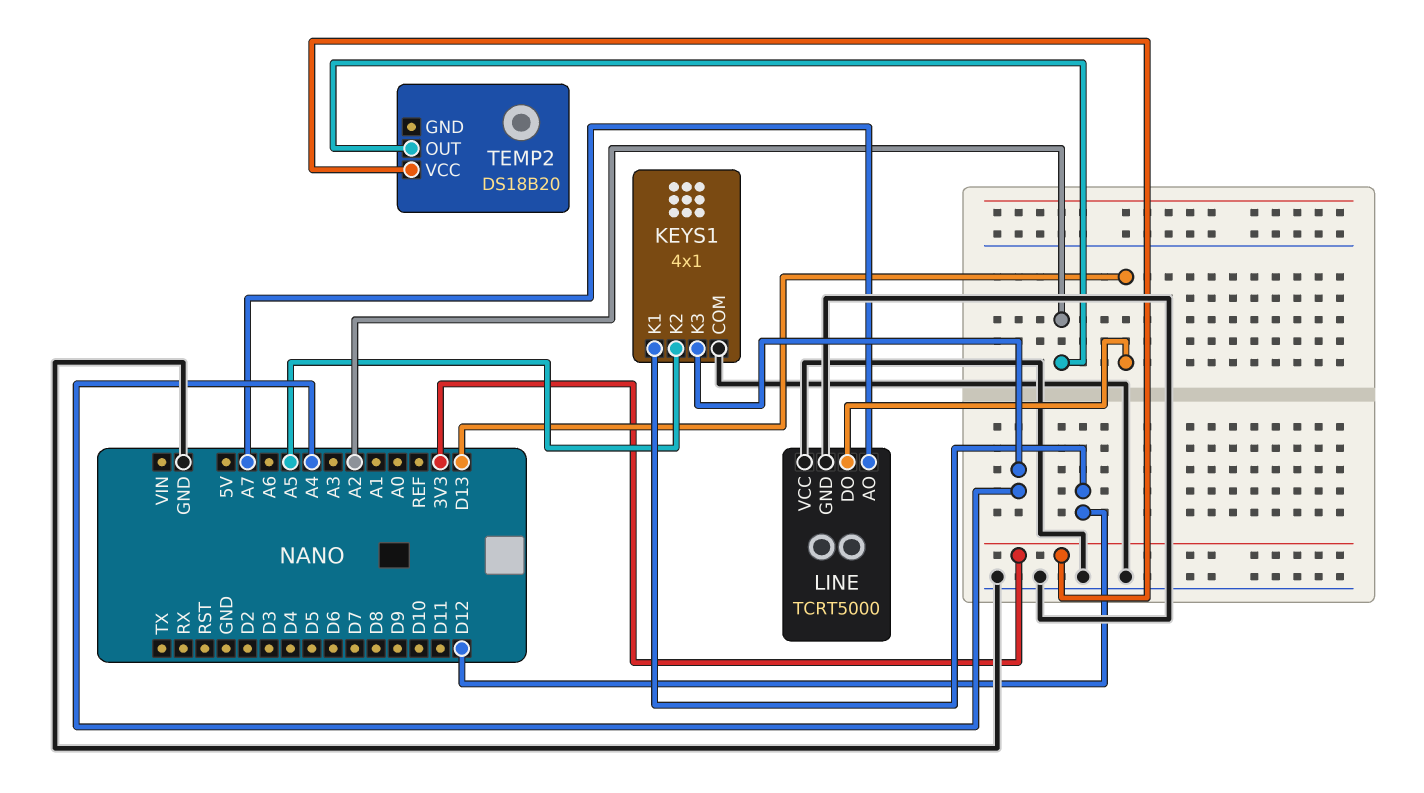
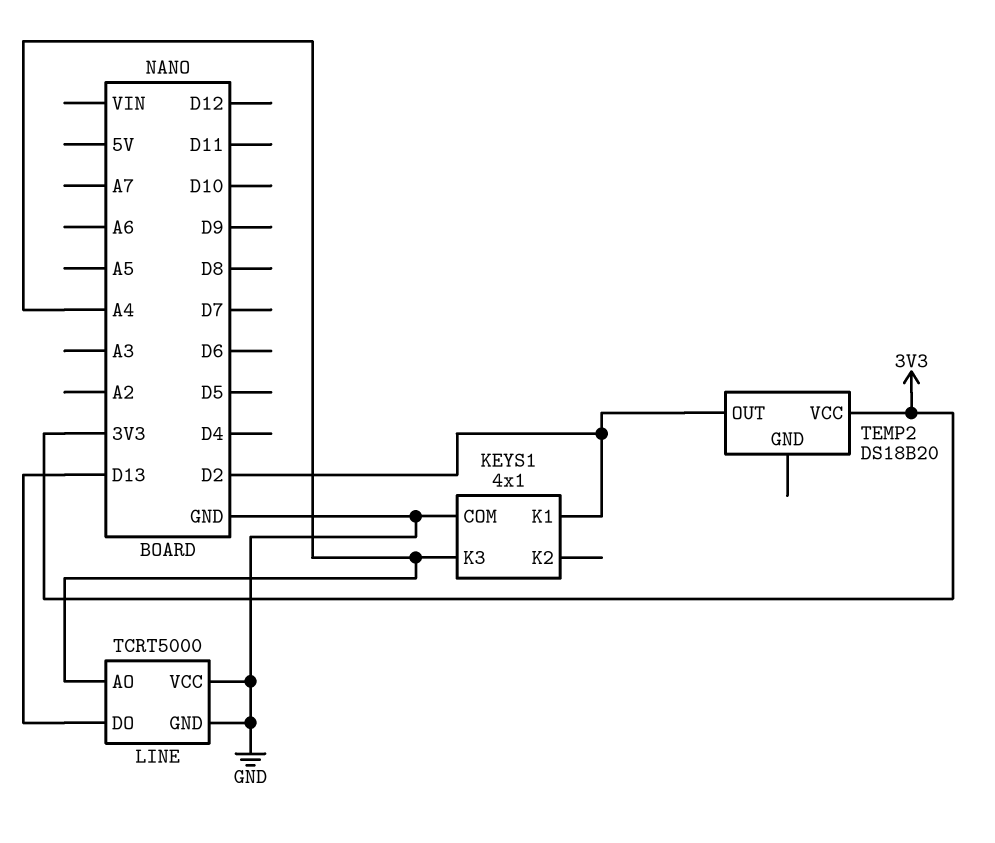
KEYS1 pin K1: D12 -> D2
KEYS1 pin K2: A5 -> none
LINE pin AO: A7 -> A4
TEMP2 pin OUT: A2 -> D2

